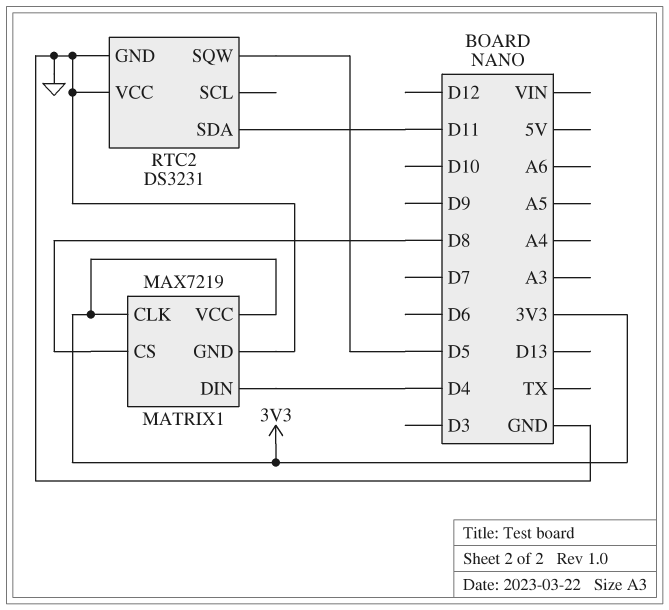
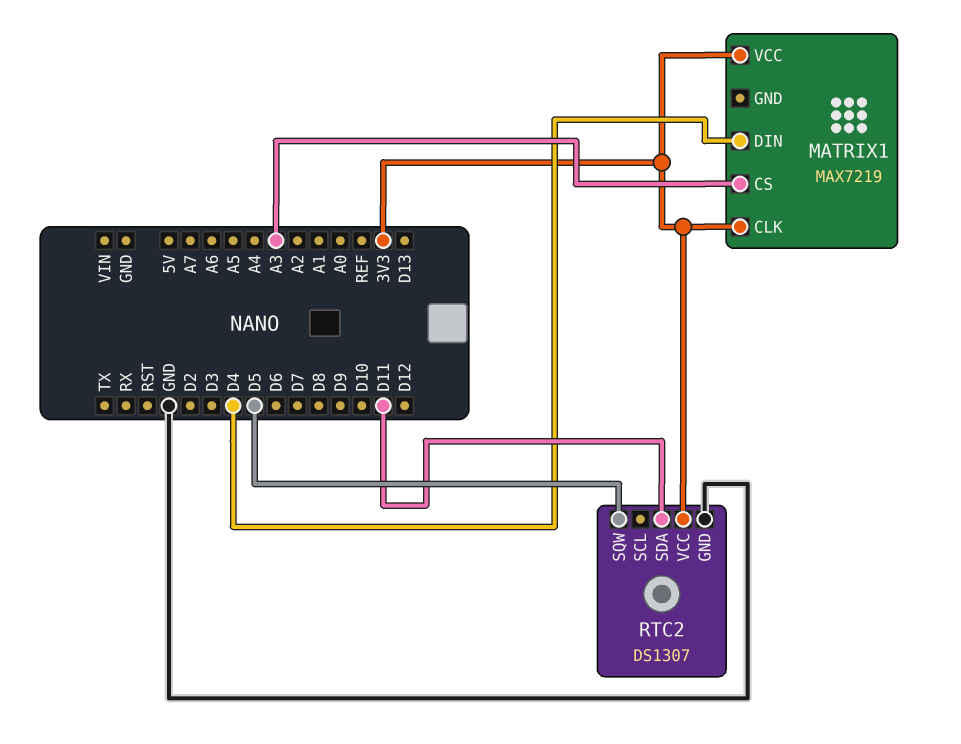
MATRIX1 pin CS: D8 -> A3
MATRIX1 pin GND: GND -> none
RTC2: DS3231 -> DS1307
RTC2 pin VCC: GND -> 3V3

